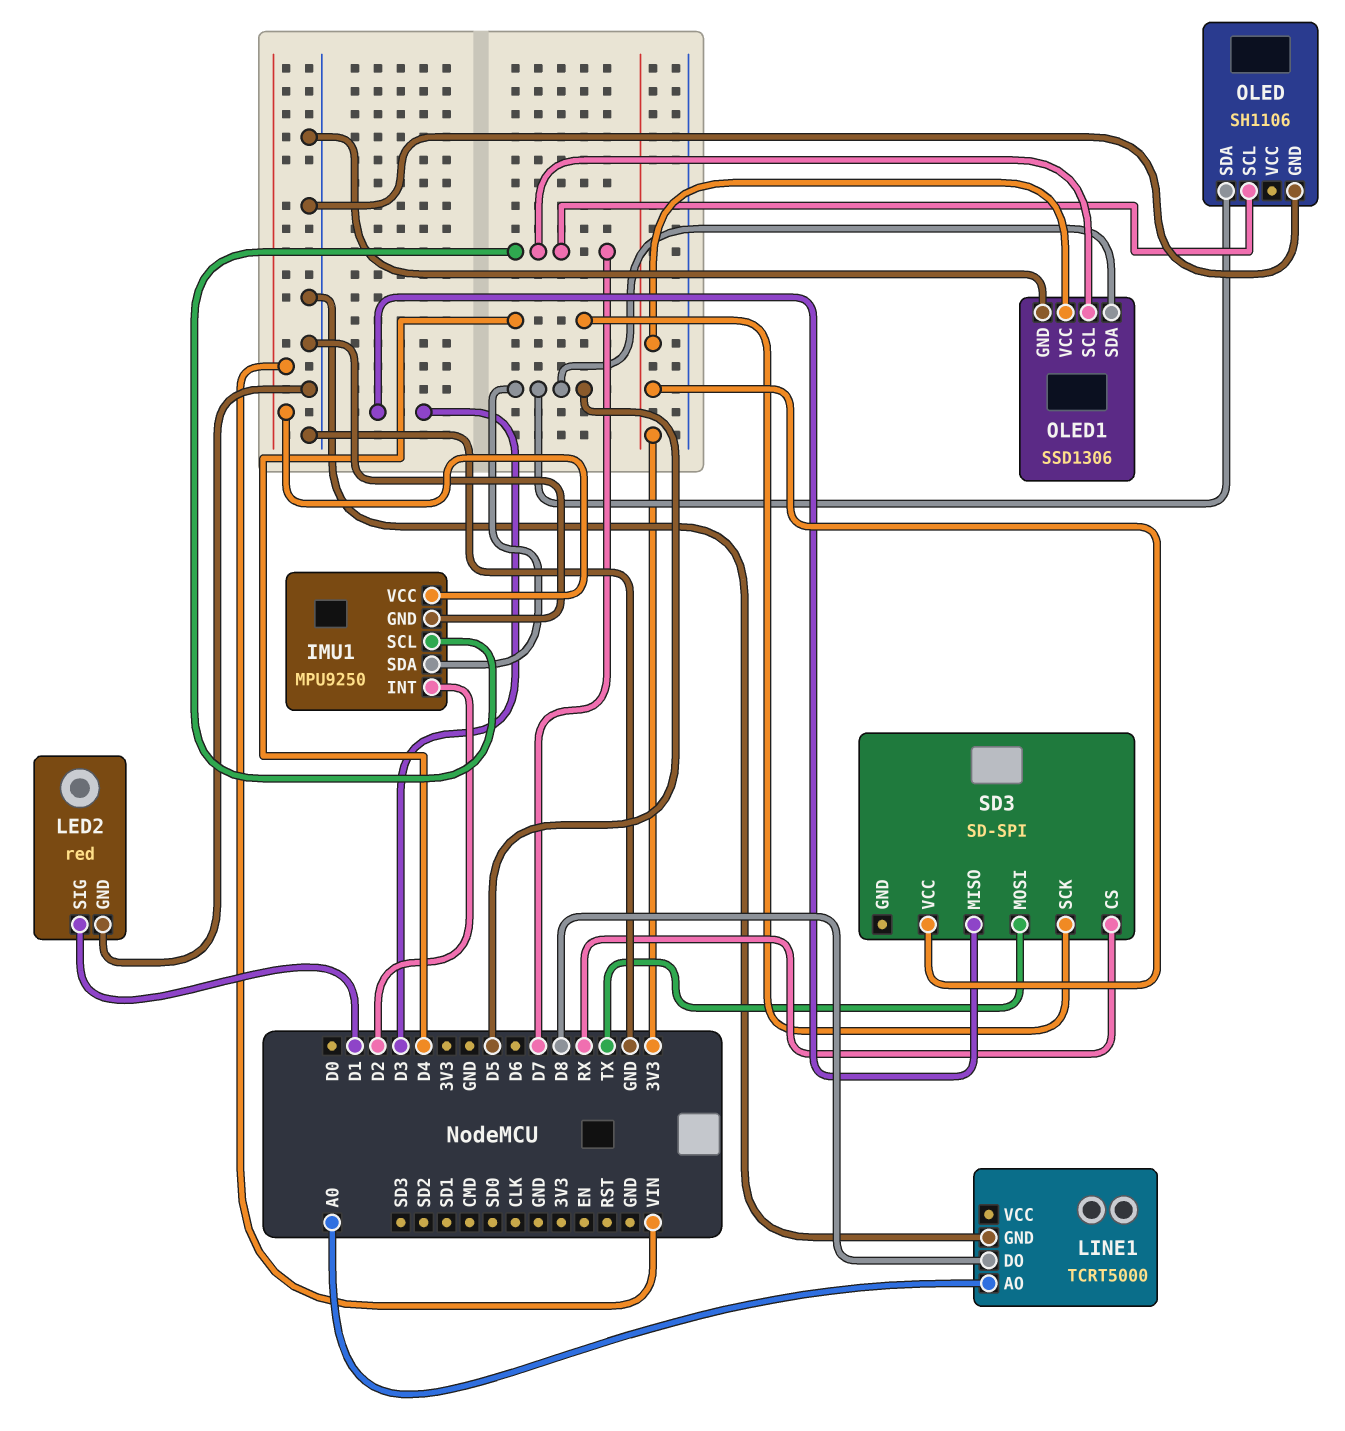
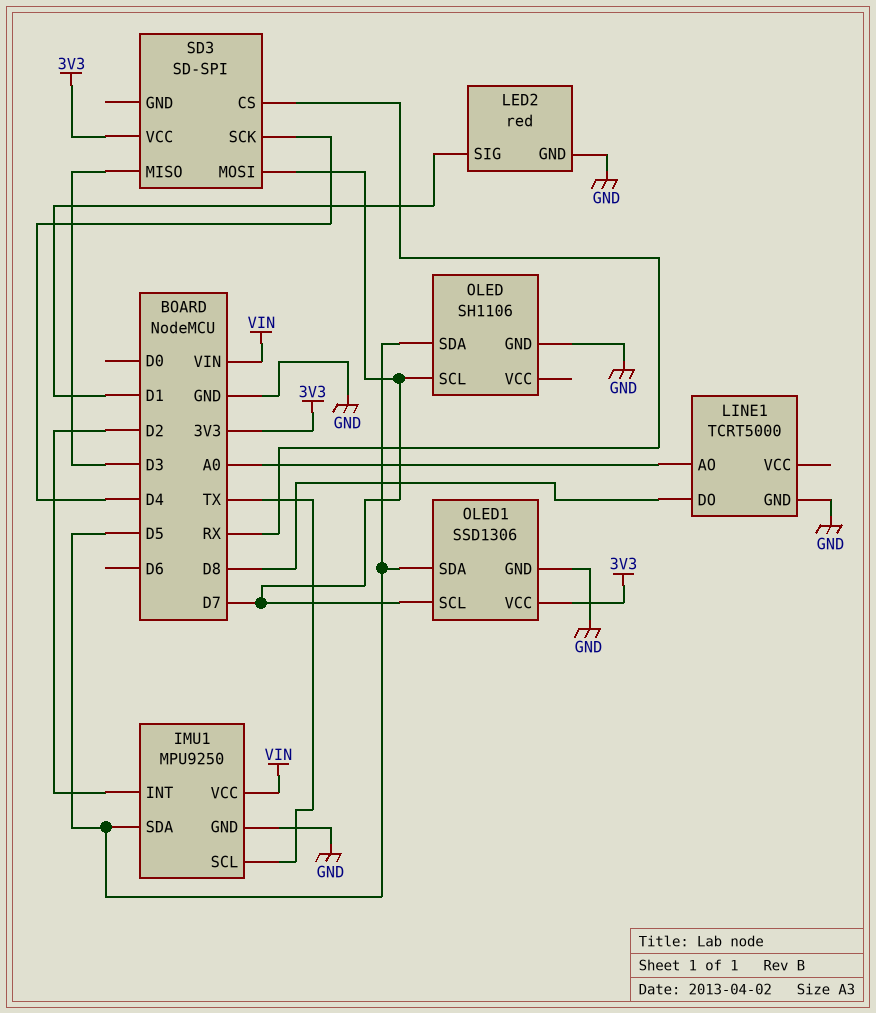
IMU1 pin SCL: D7 -> TX
SD3 pin MOSI: TX -> D7

